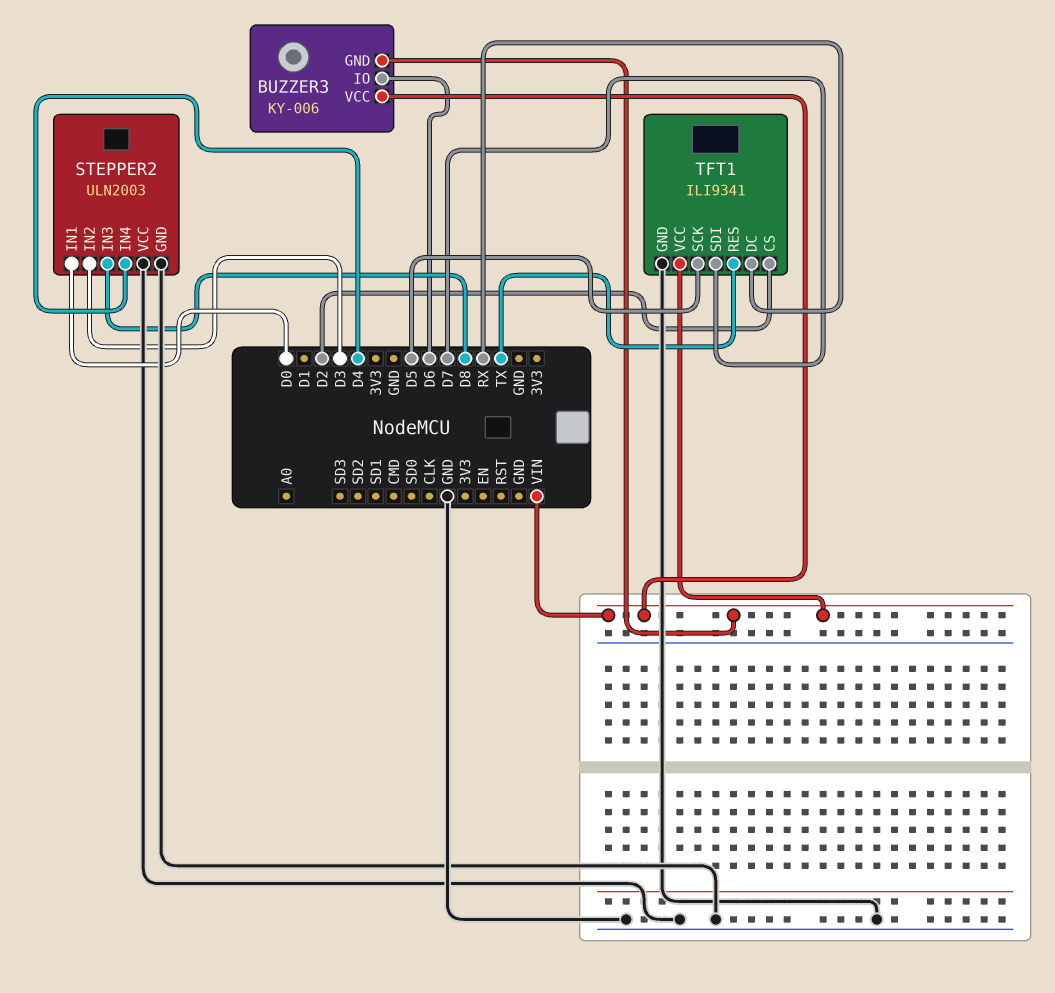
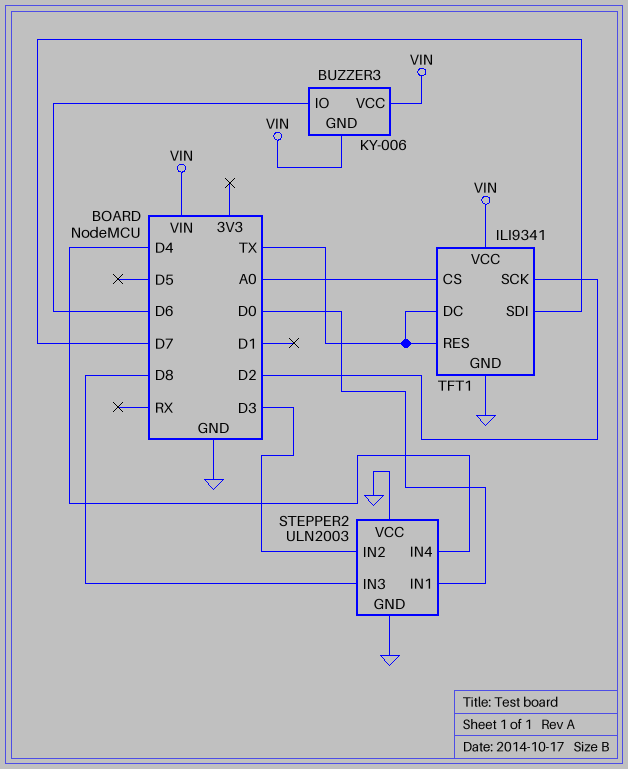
TFT1 pin CS: D2 -> A0
TFT1 pin DC: RX -> TX
TFT1 pin SCK: D5 -> D2

